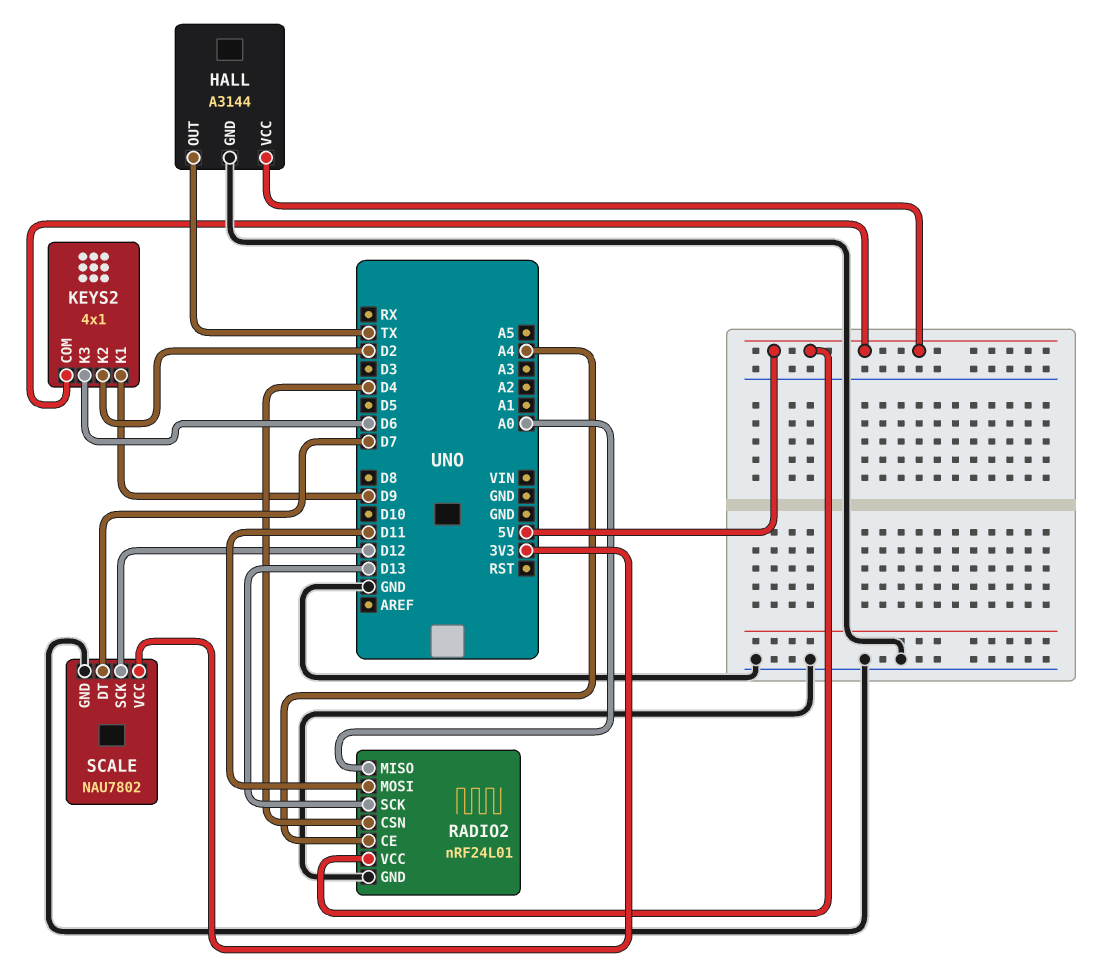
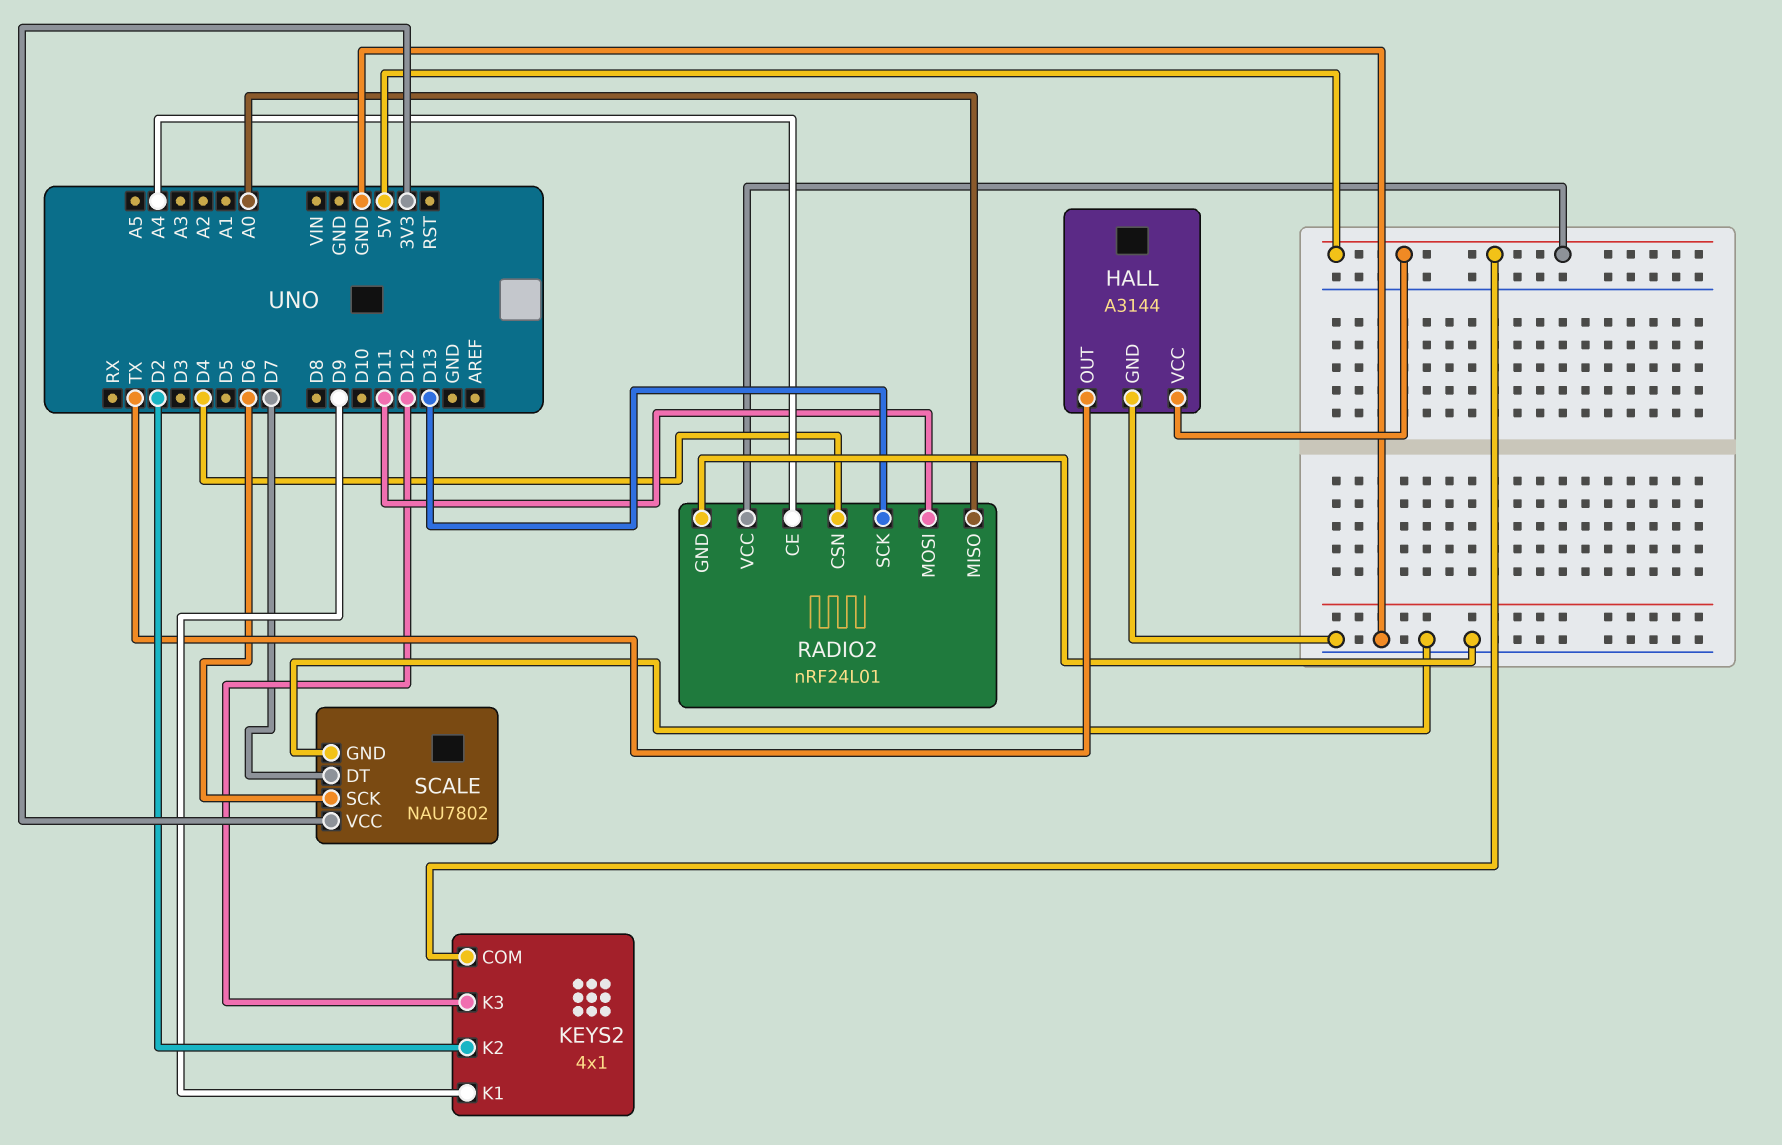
KEYS2 pin K3: D6 -> D12
SCALE pin SCK: D12 -> D6

